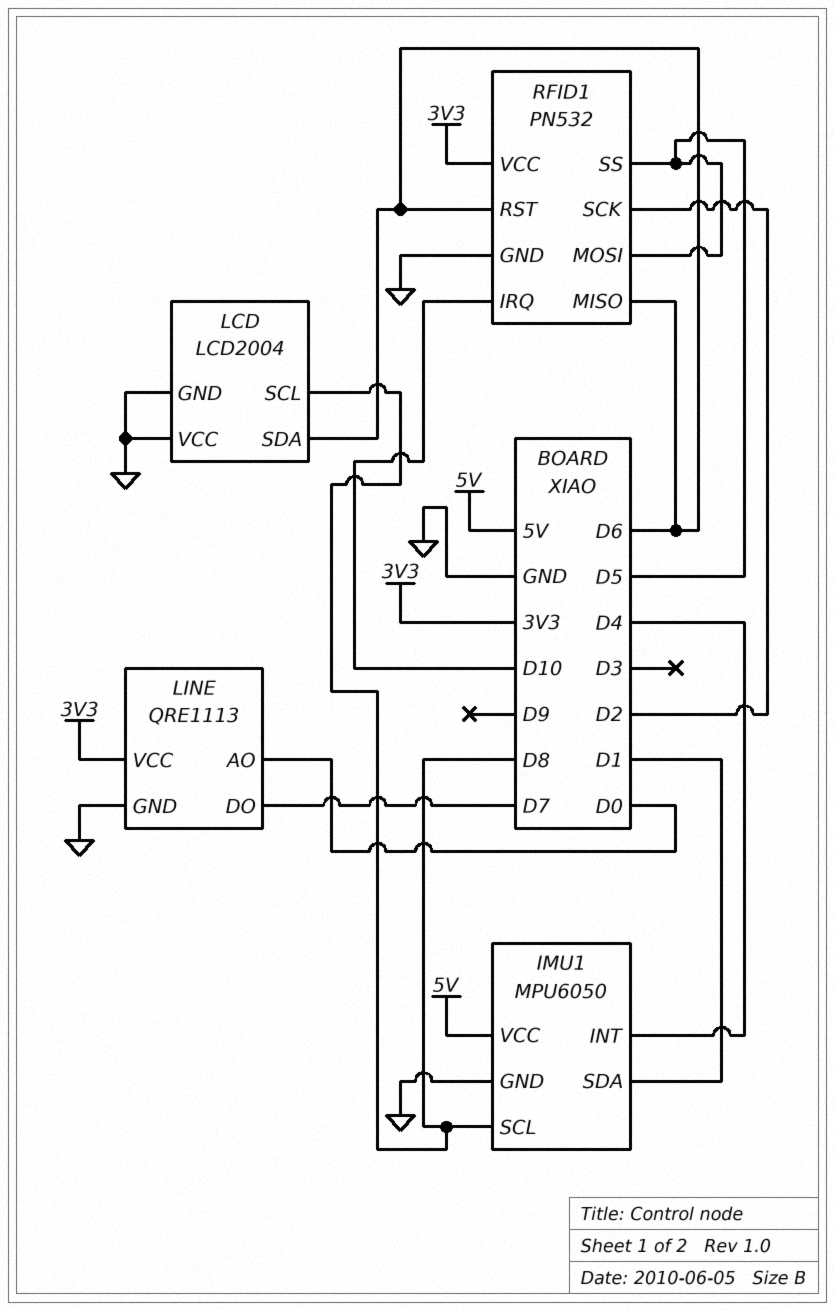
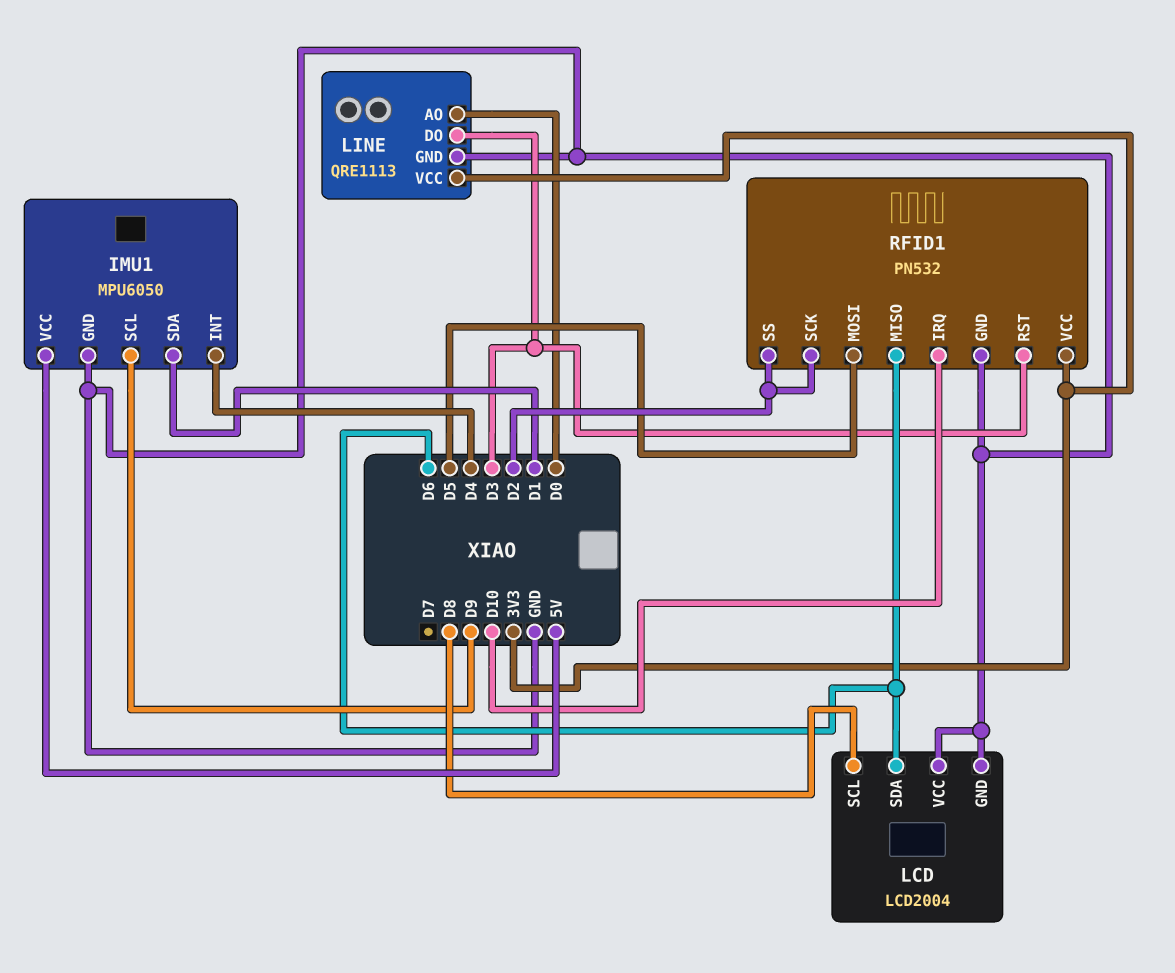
IMU1 pin SCL: D8 -> D9
LINE pin DO: D7 -> D3
RFID1 pin RST: D6 -> D3
RFID1 pin SS: D5 -> D2

